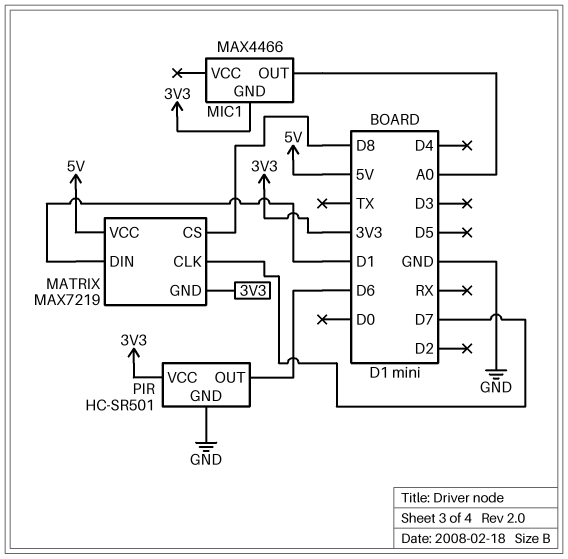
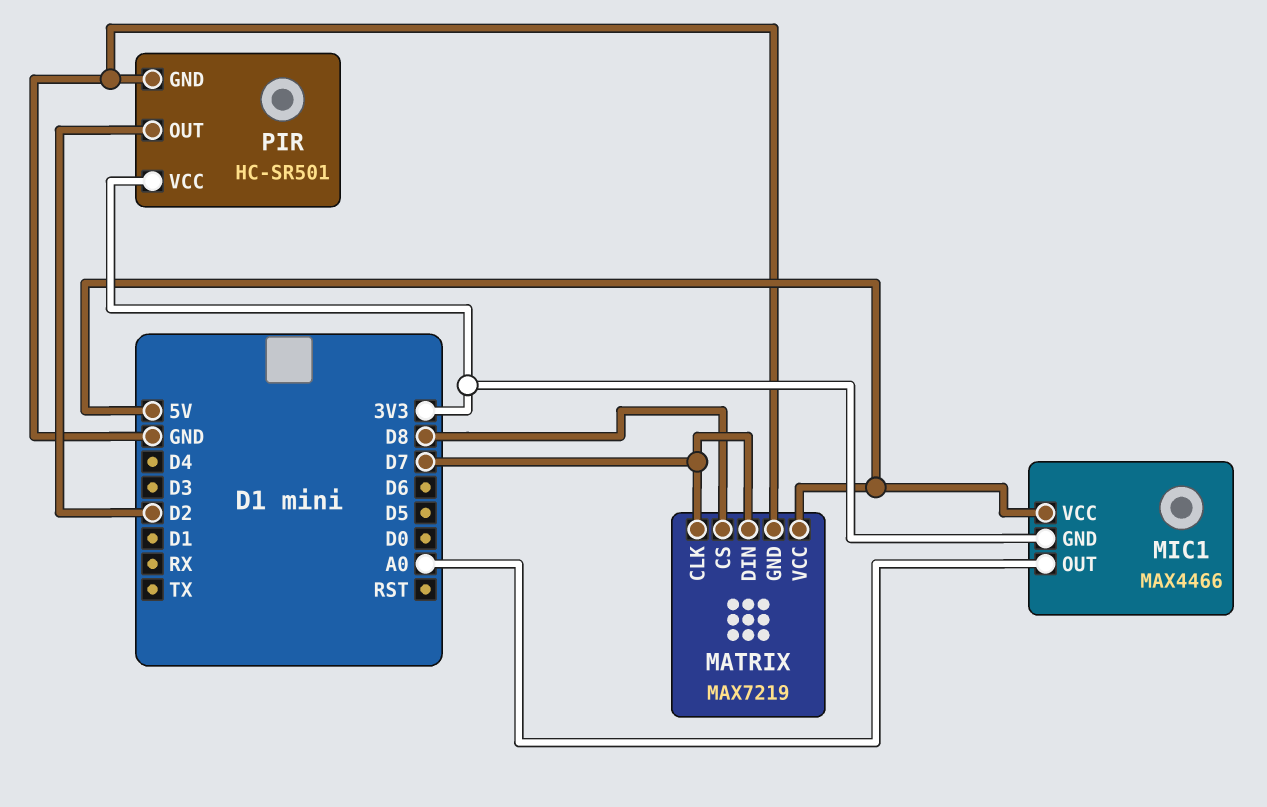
MATRIX pin DIN: D1 -> D7
MATRIX pin GND: 3V3 -> GND
MIC1 pin VCC: none -> 5V
PIR pin OUT: D6 -> D2

